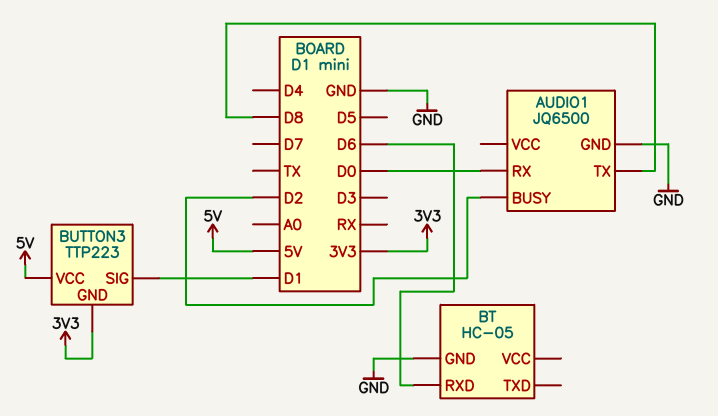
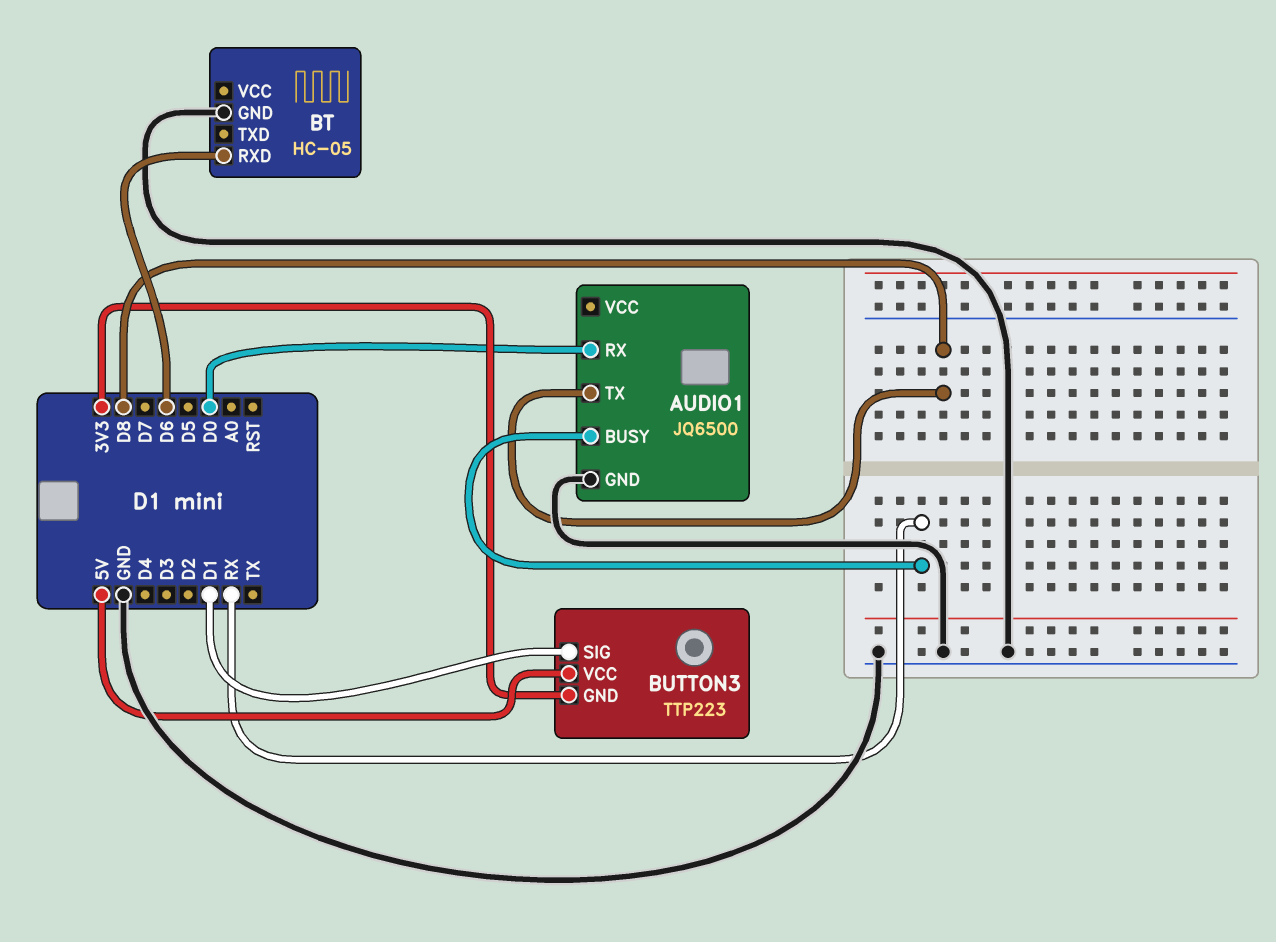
AUDIO1 pin BUSY: D2 -> RX

